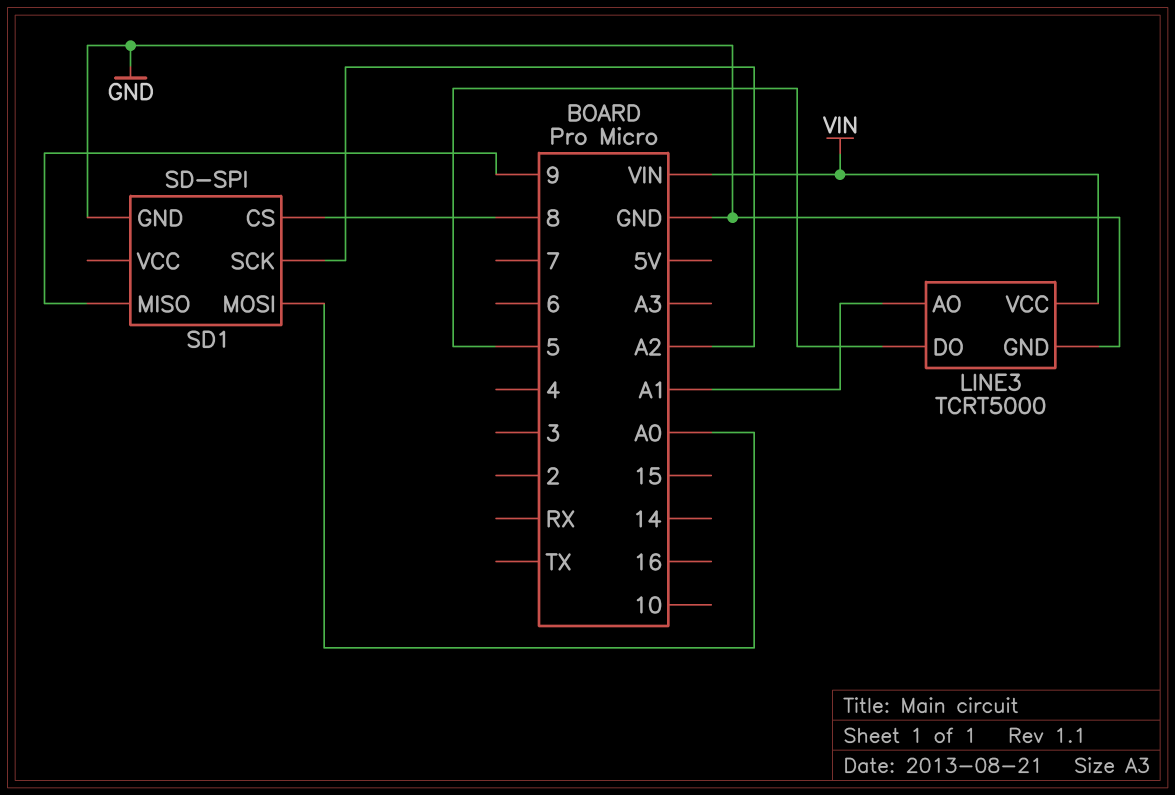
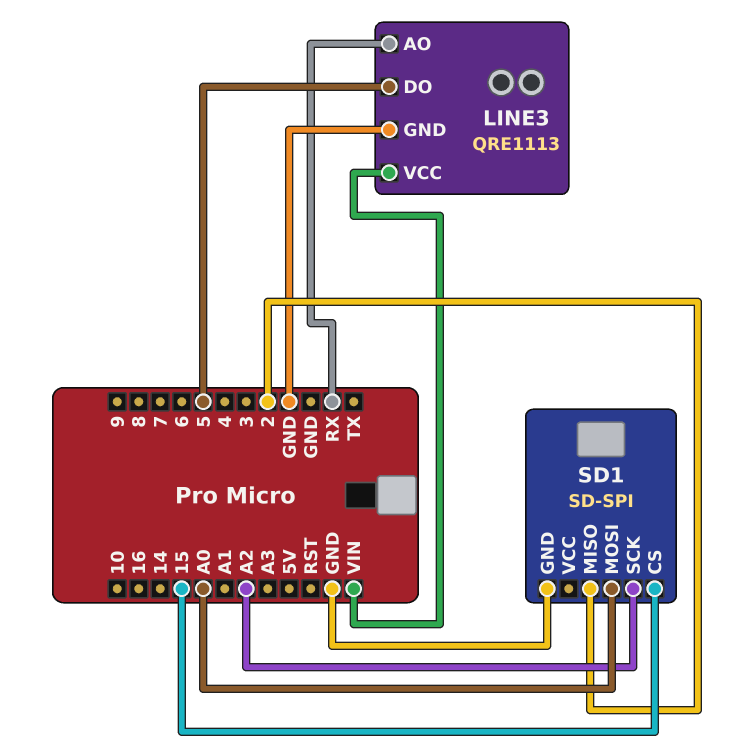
LINE3: TCRT5000 -> QRE1113
LINE3 pin AO: A1 -> RX
SD1 pin CS: 8 -> 15
SD1 pin MISO: 9 -> 2

